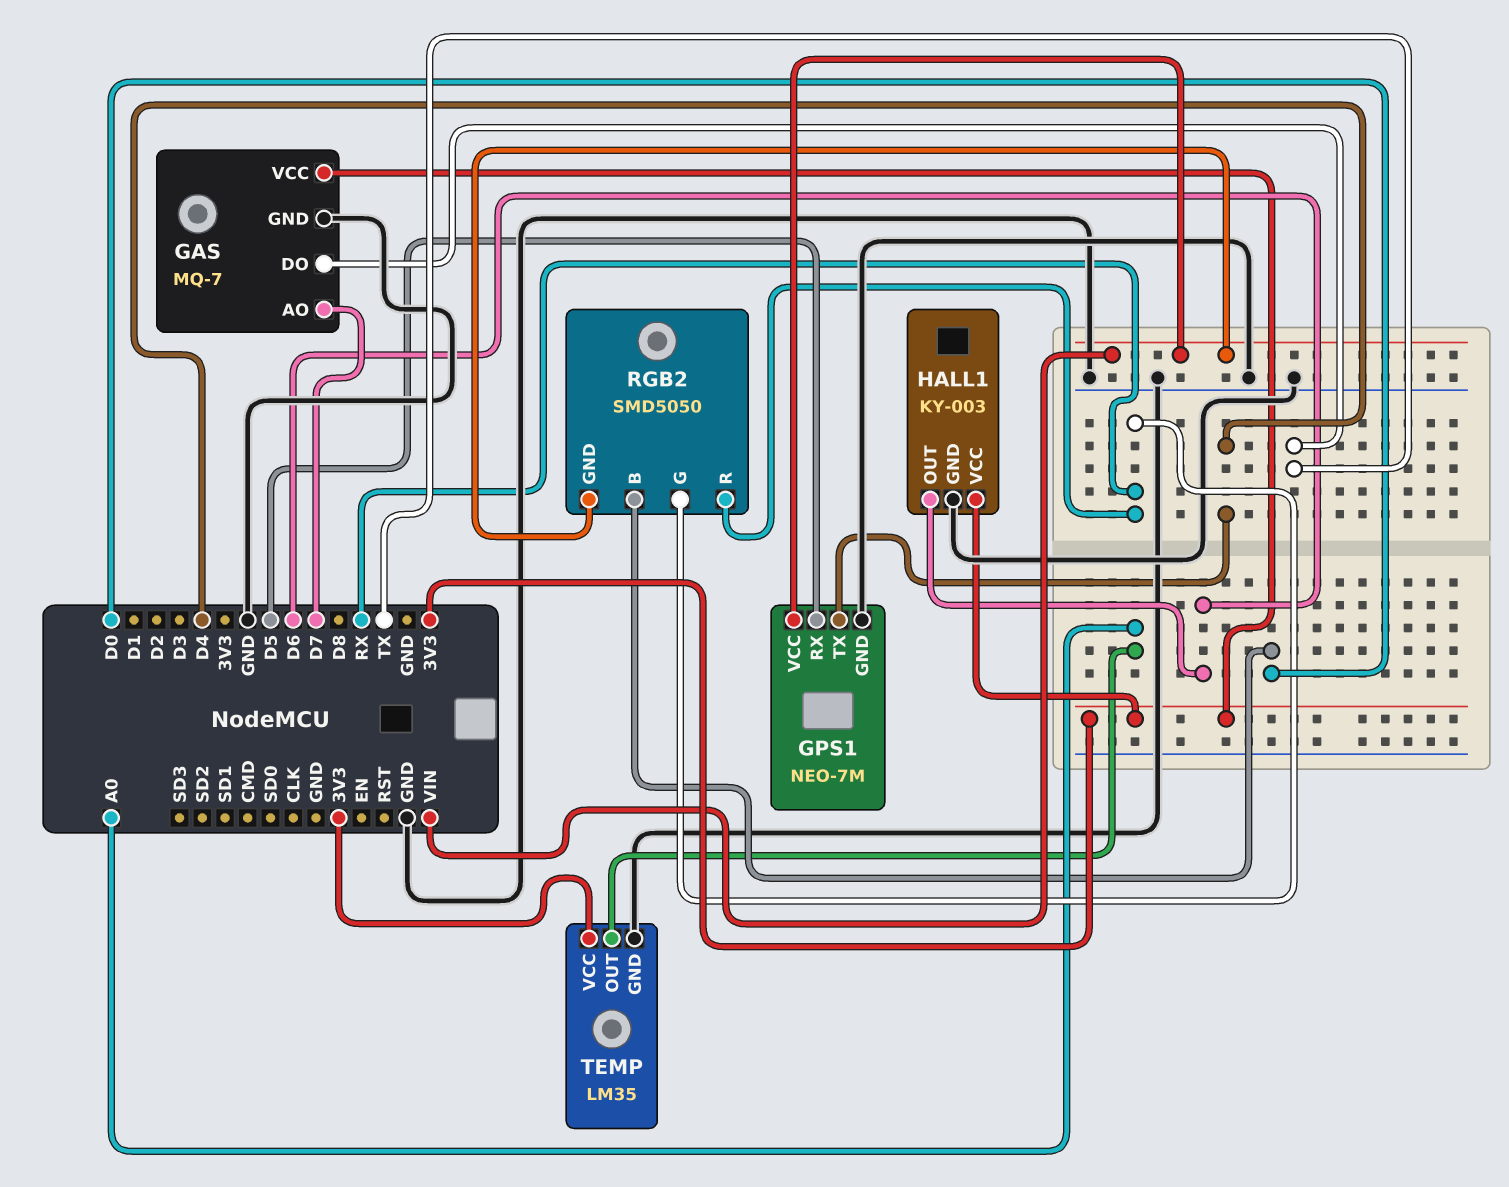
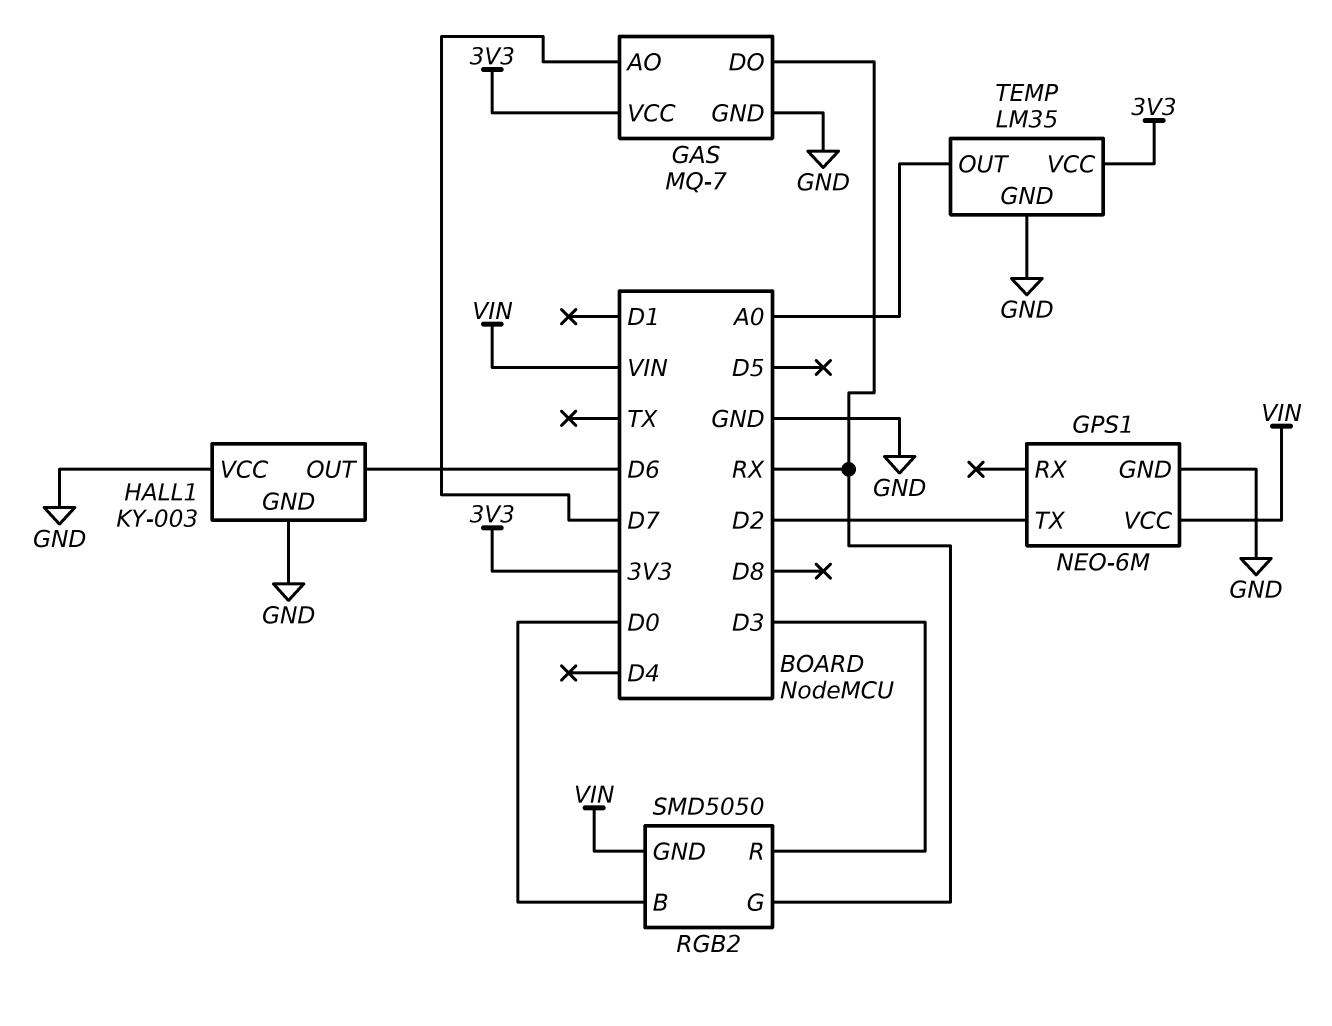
GAS pin DO: TX -> RX
GPS1: NEO-7M -> NEO-6M
GPS1 pin RX: D5 -> none
GPS1 pin TX: D4 -> D2
HALL1 pin VCC: 3V3 -> GND
RGB2 pin R: RX -> D3

